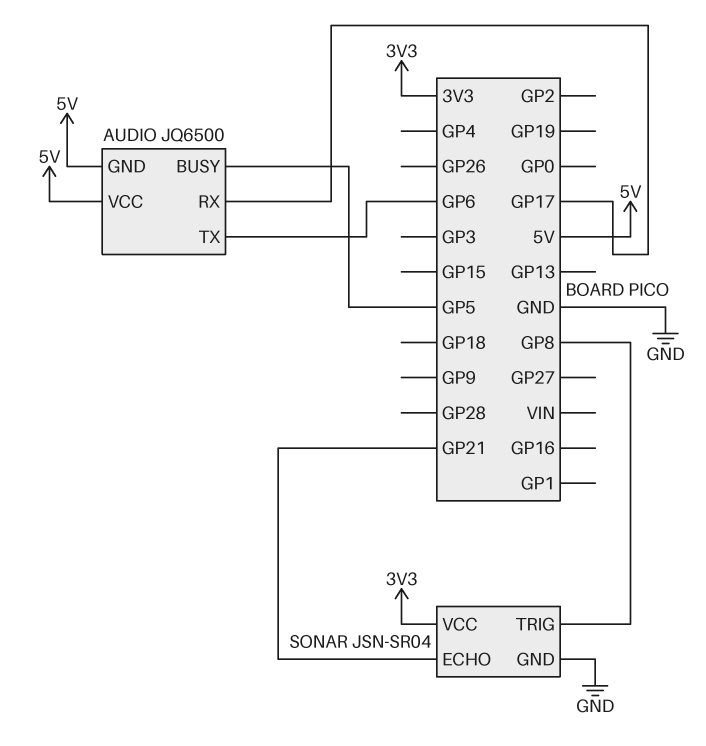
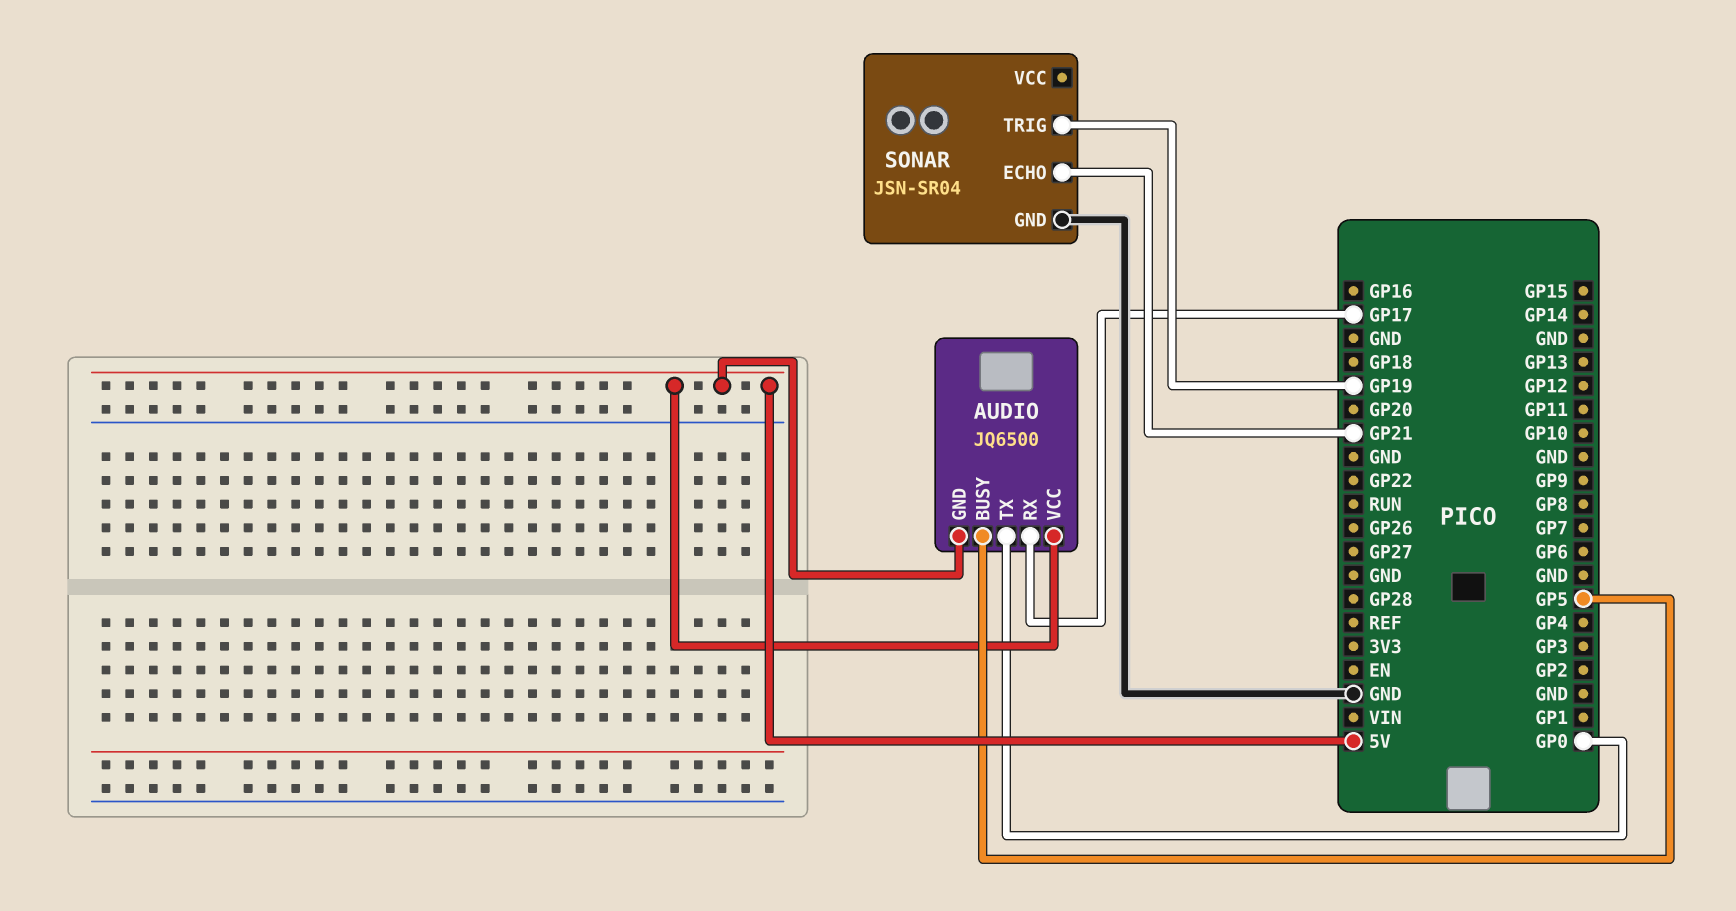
AUDIO pin TX: GP6 -> GP0
SONAR pin TRIG: GP8 -> GP19
SONAR pin VCC: 3V3 -> none

